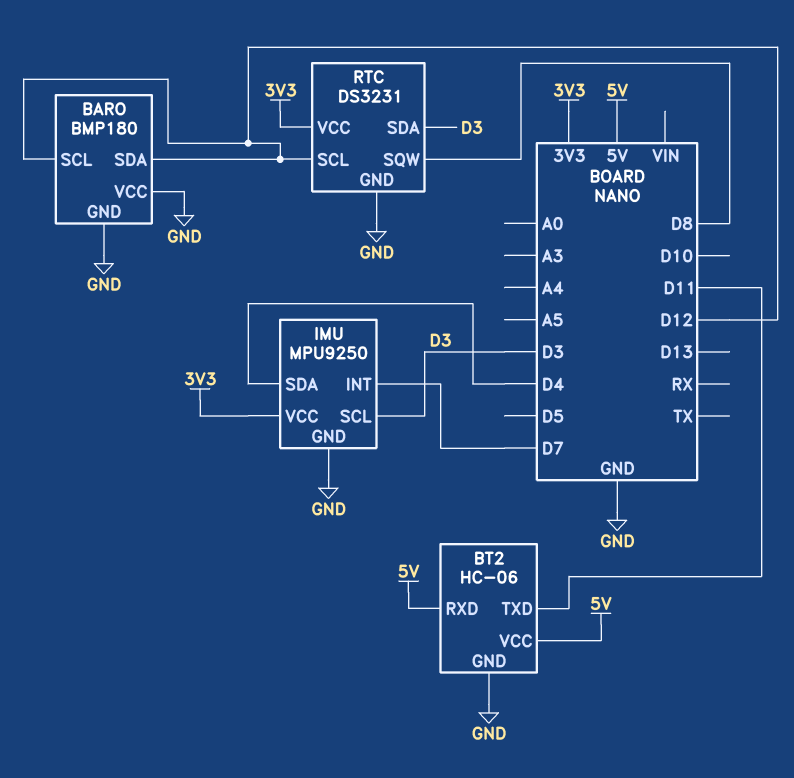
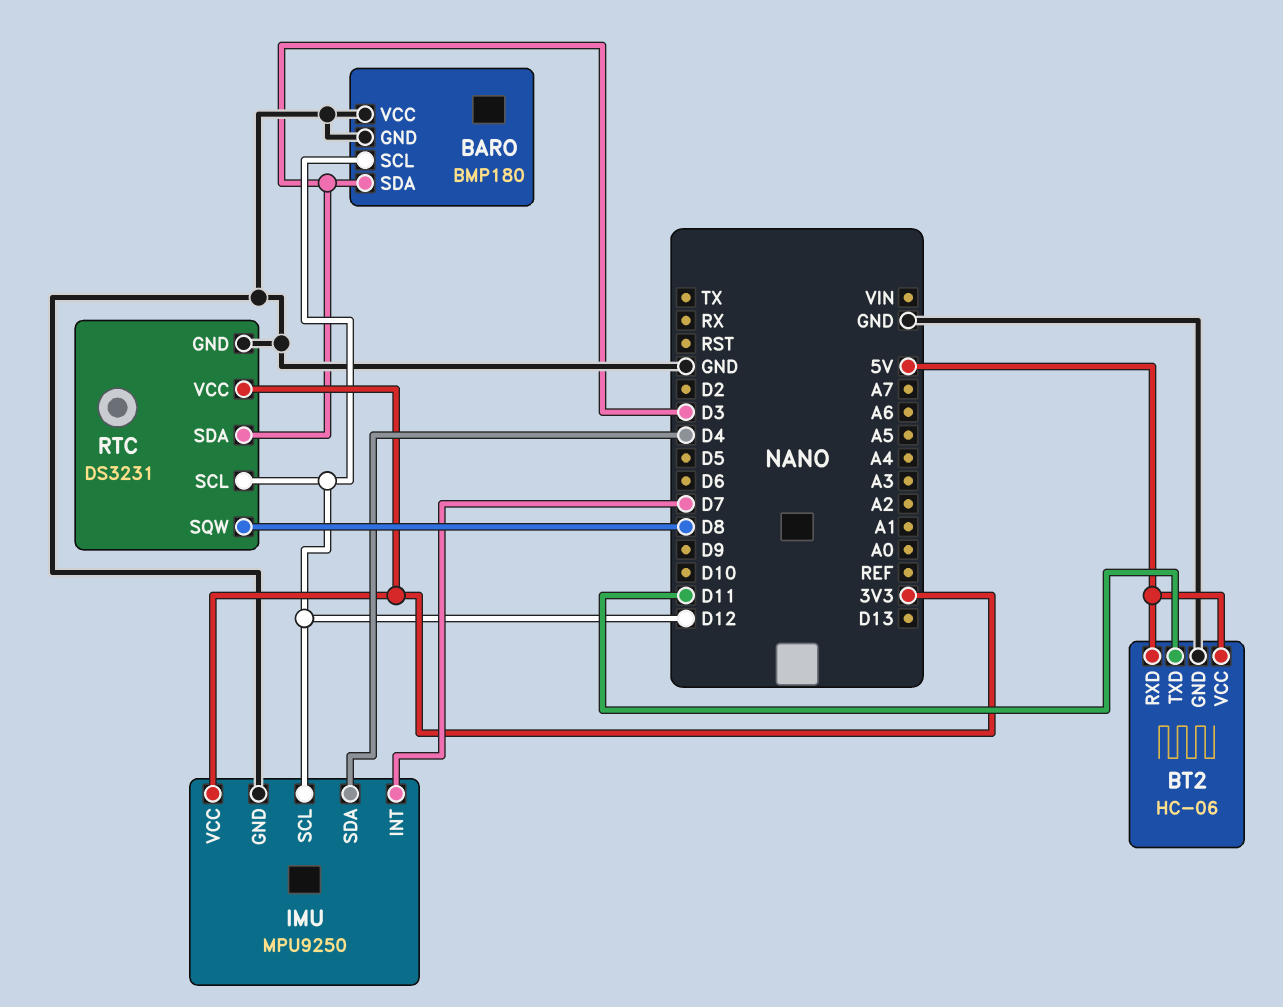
BARO pin SDA: D12 -> D3
IMU pin SCL: D3 -> D12

